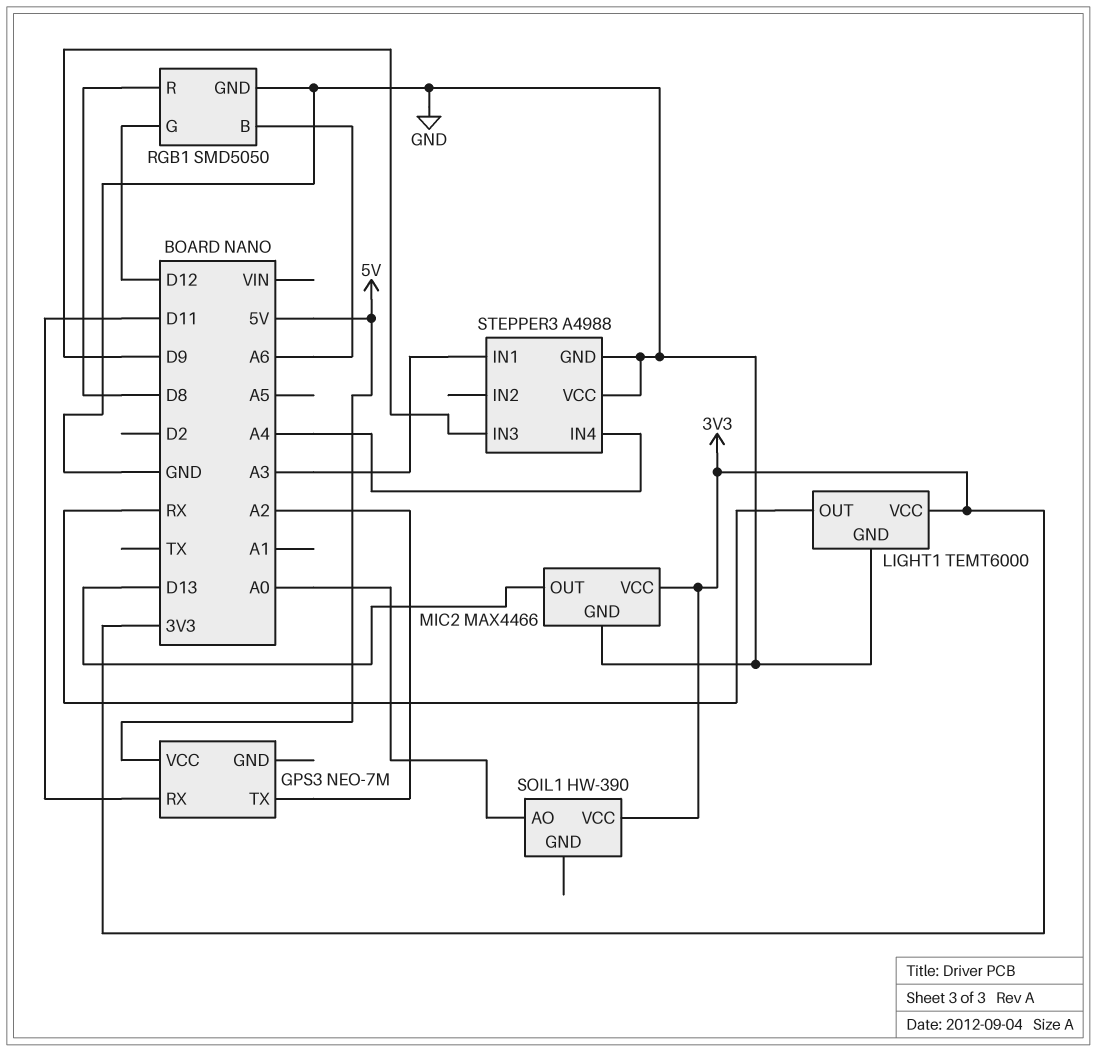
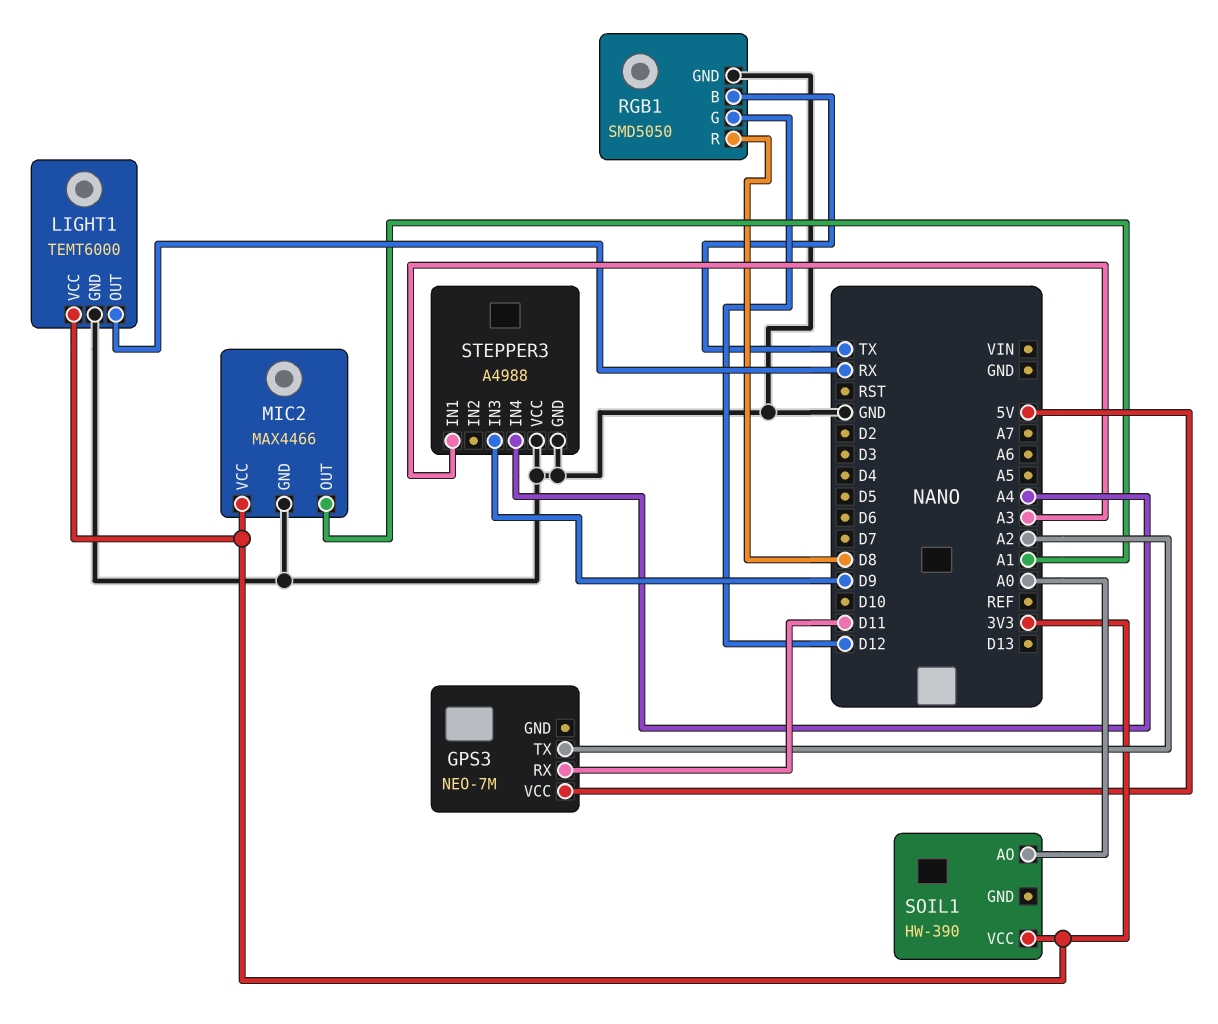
MIC2 pin OUT: D13 -> A1
RGB1 pin B: A6 -> TX

